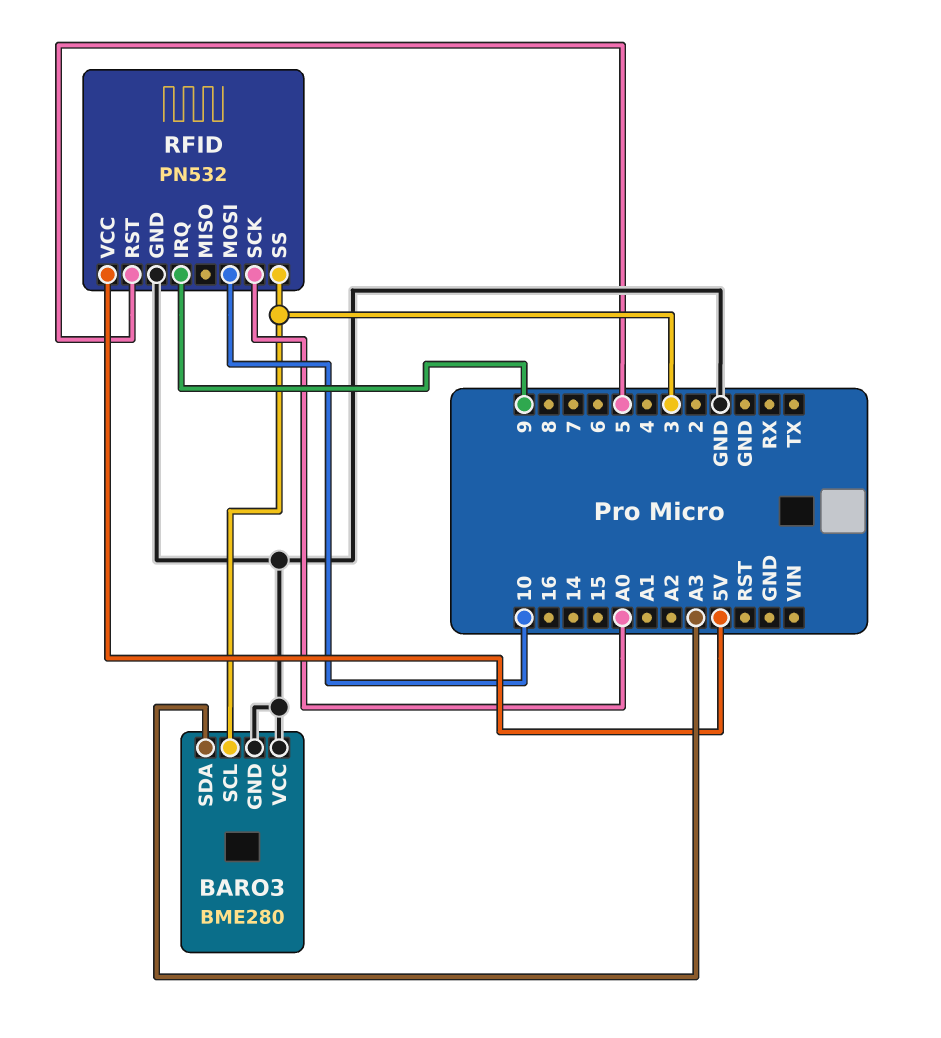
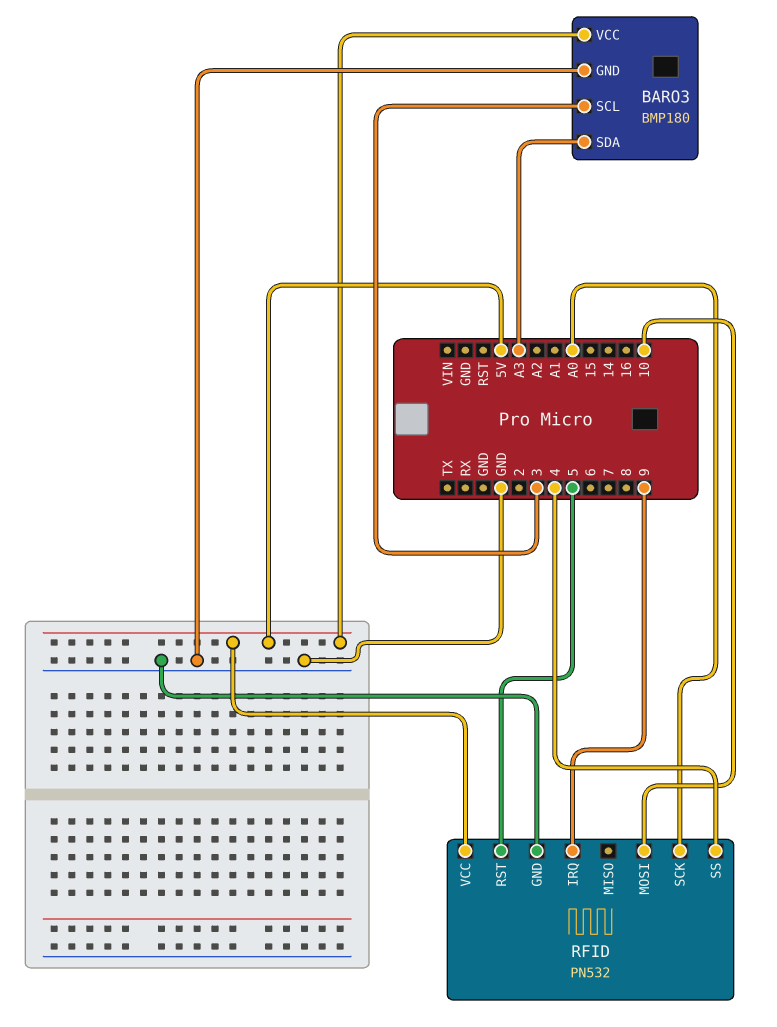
BARO3: BME280 -> BMP180
BARO3 pin VCC: GND -> 5V
RFID pin SS: 3 -> 4

